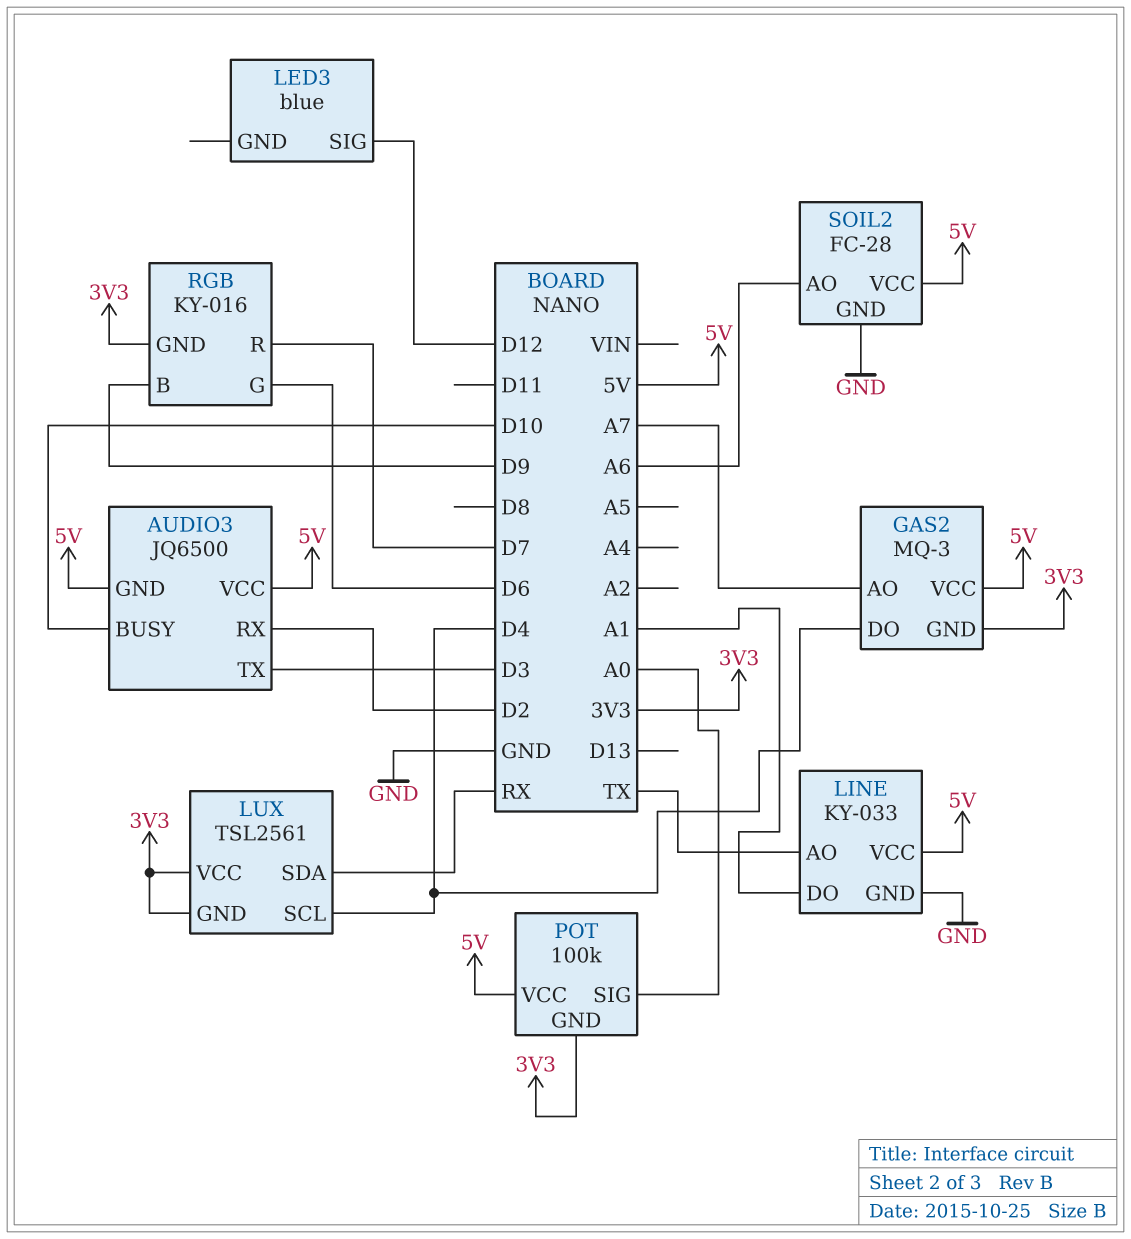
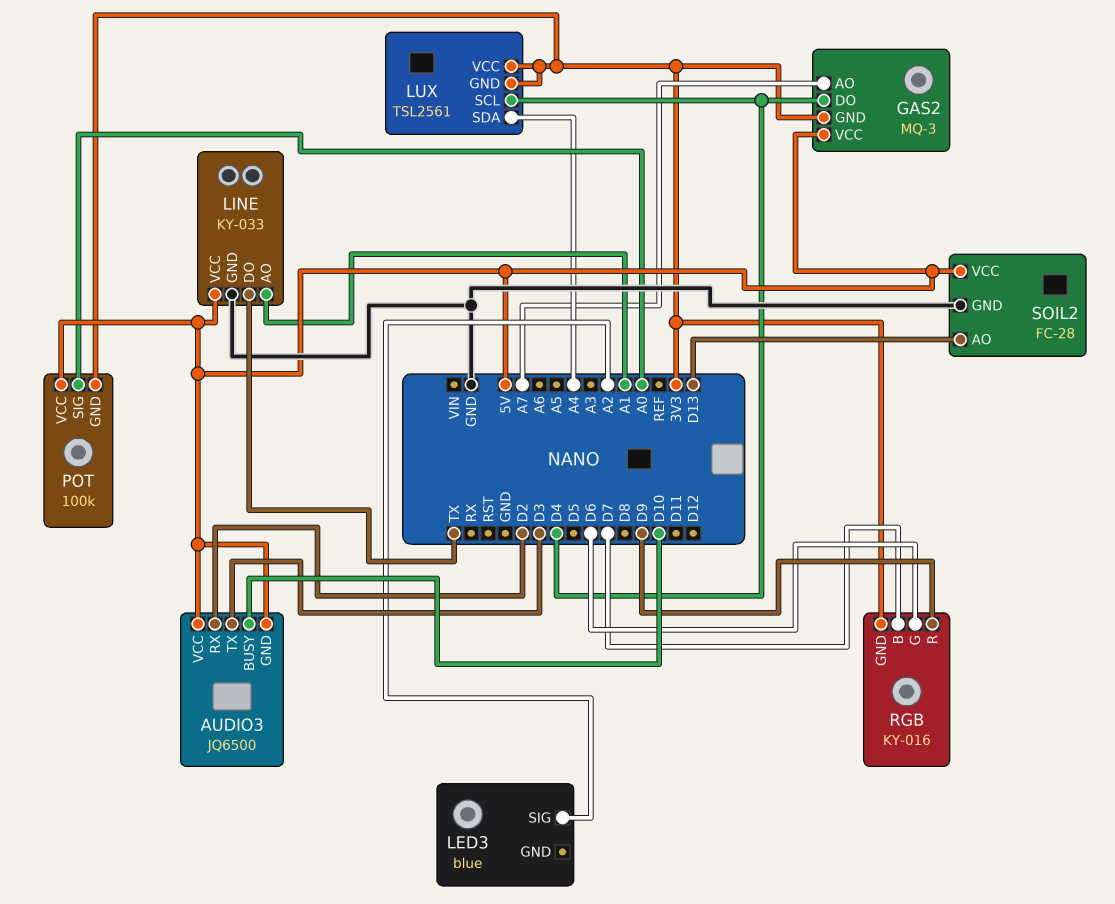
LED3 pin SIG: D12 -> A2
LINE pin AO: TX -> A1
LINE pin DO: A1 -> TX
LUX pin SDA: RX -> A4
RGB pin B: D9 -> D7
RGB pin R: D7 -> D9
SOIL2 pin AO: A6 -> D13

